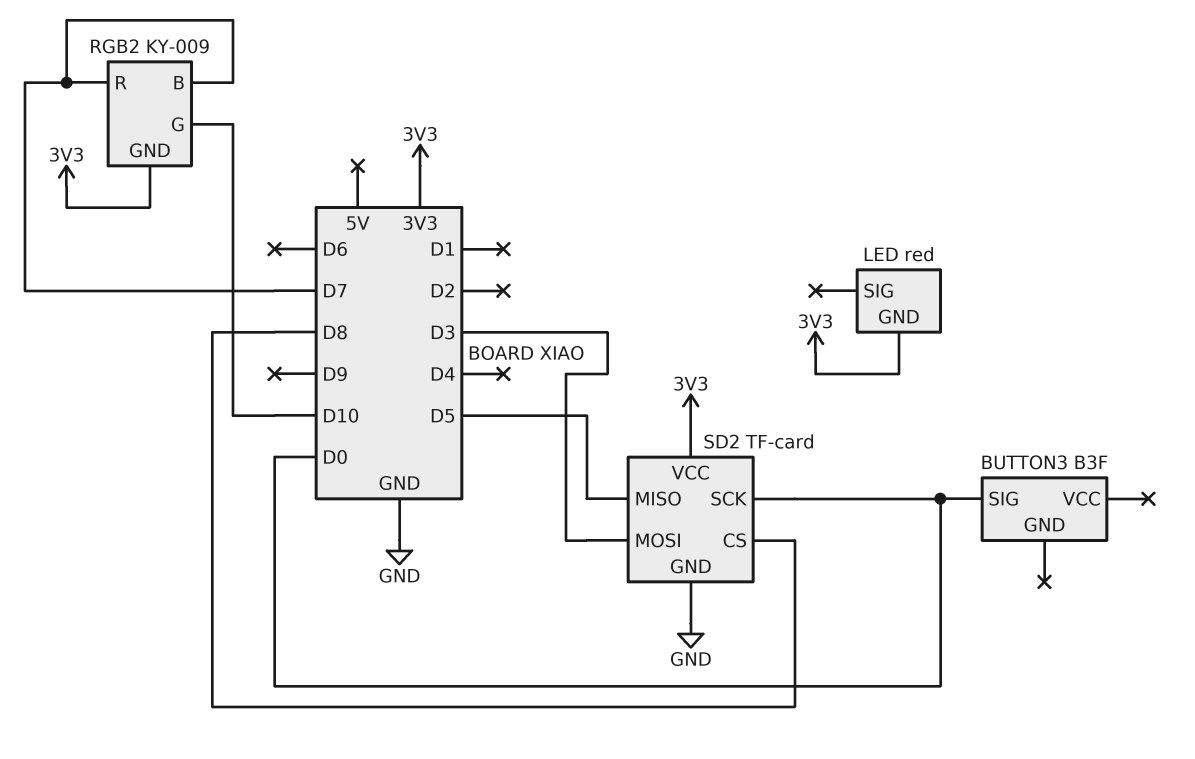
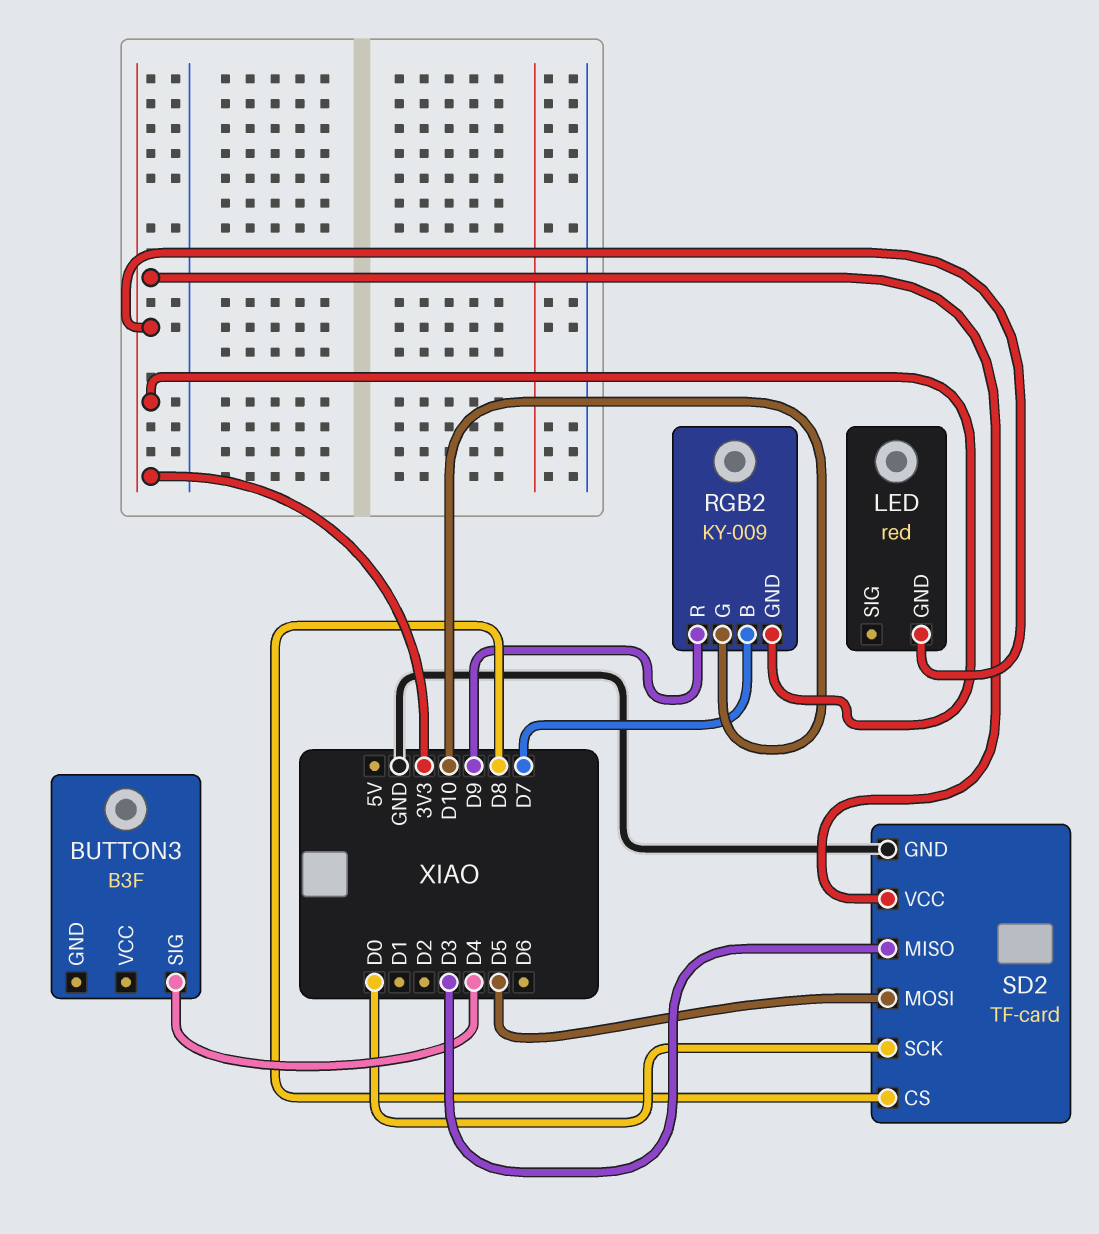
BUTTON3 pin SIG: D0 -> D4
RGB2 pin R: D7 -> D9
SD2 pin MISO: D5 -> D3
SD2 pin MOSI: D3 -> D5

